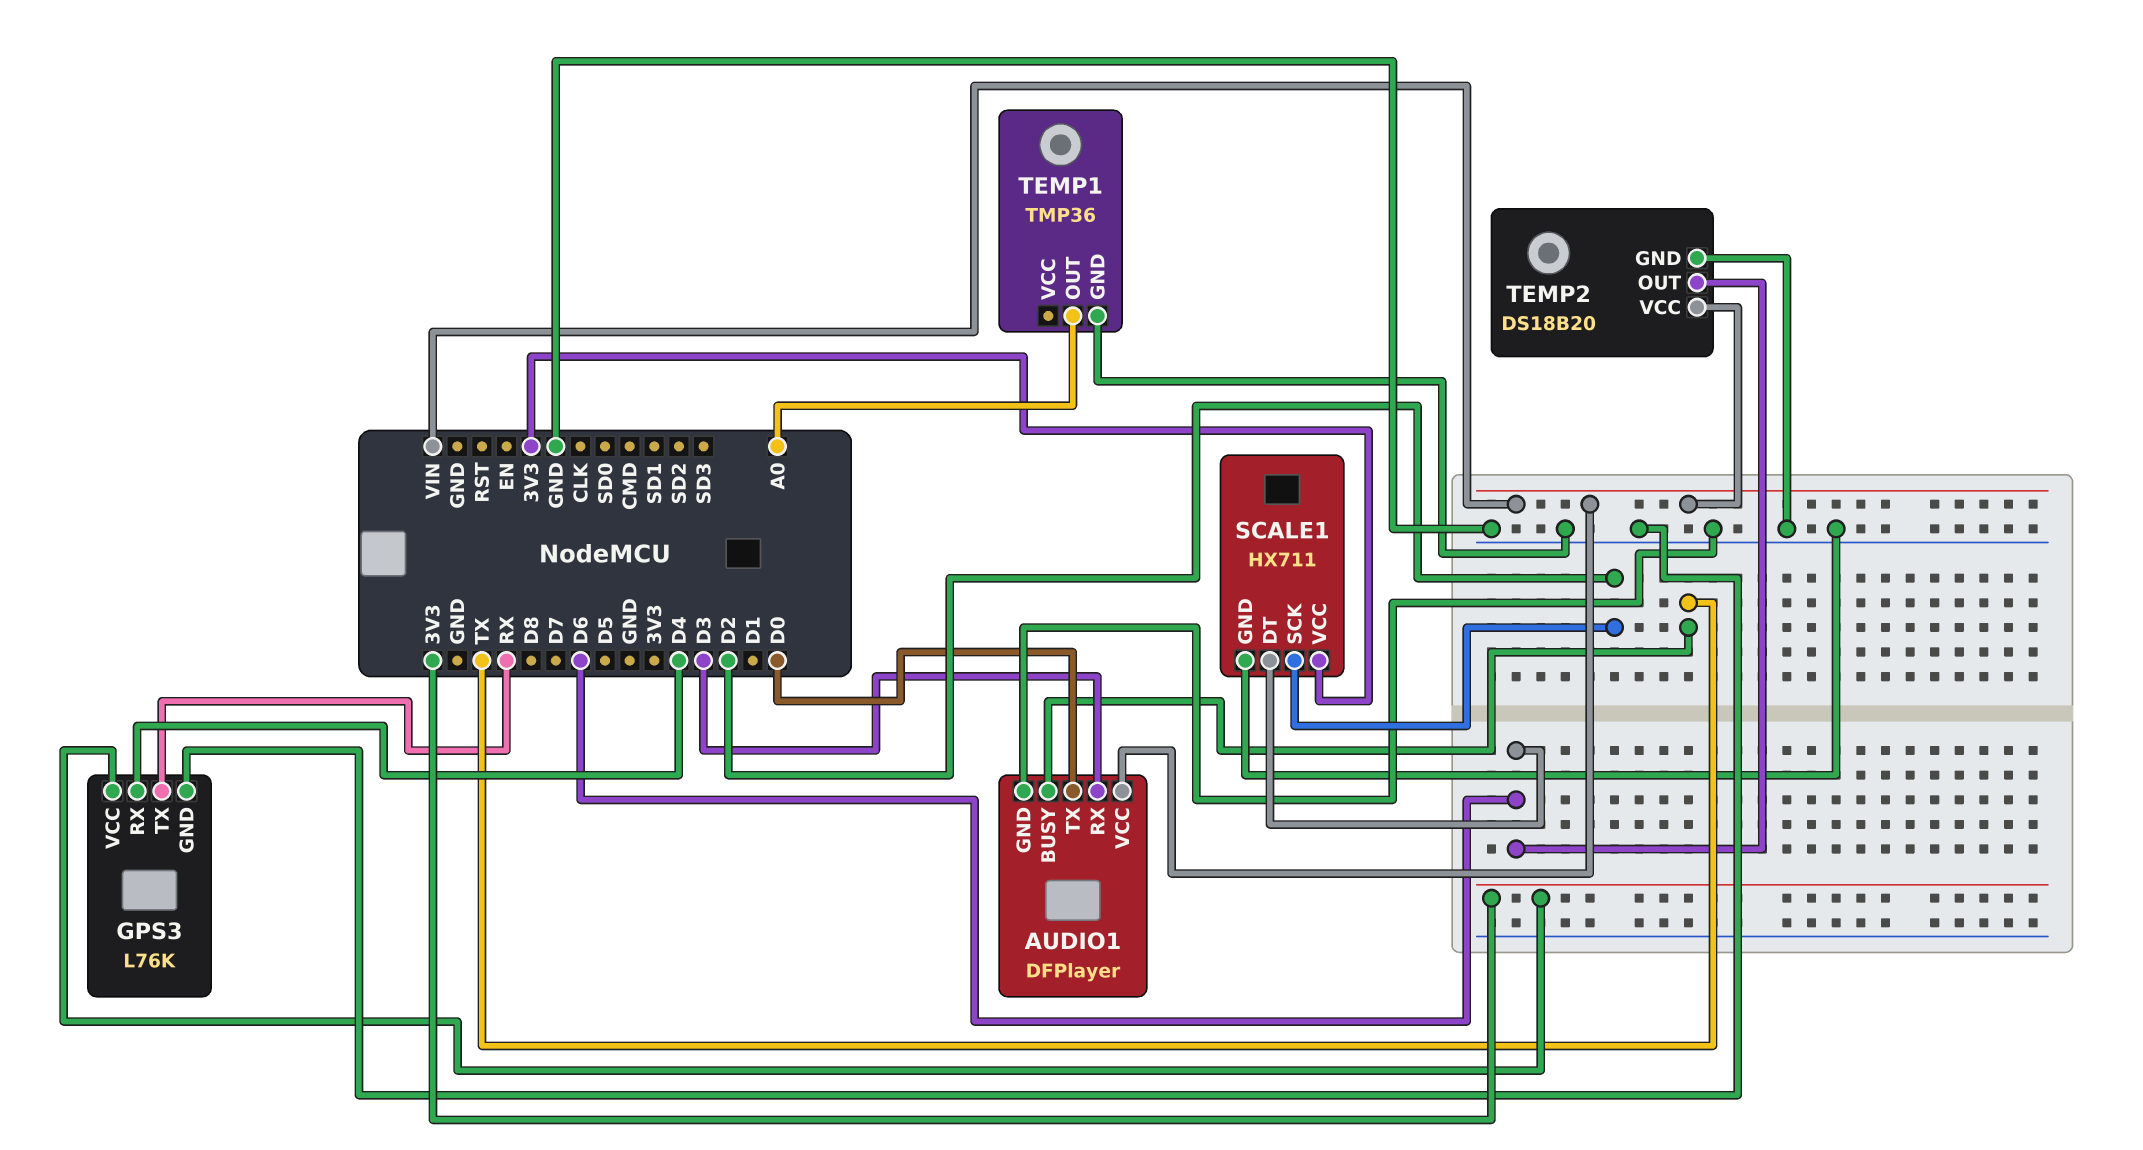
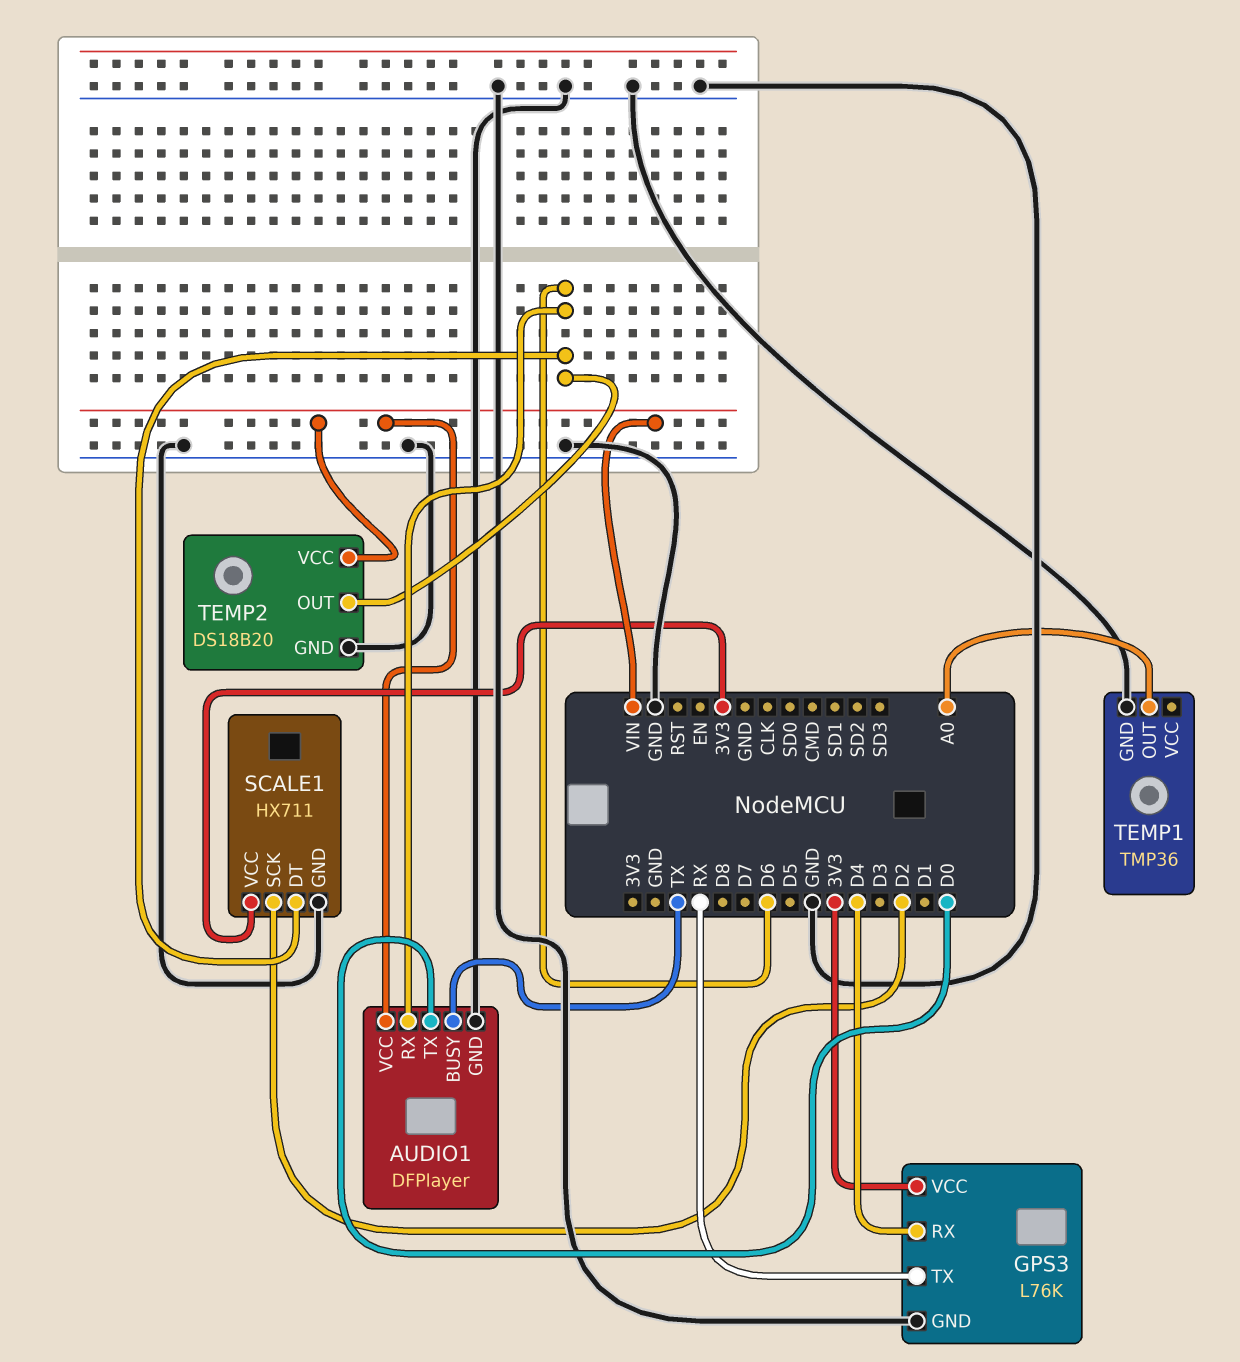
AUDIO1 pin RX: D3 -> D6

